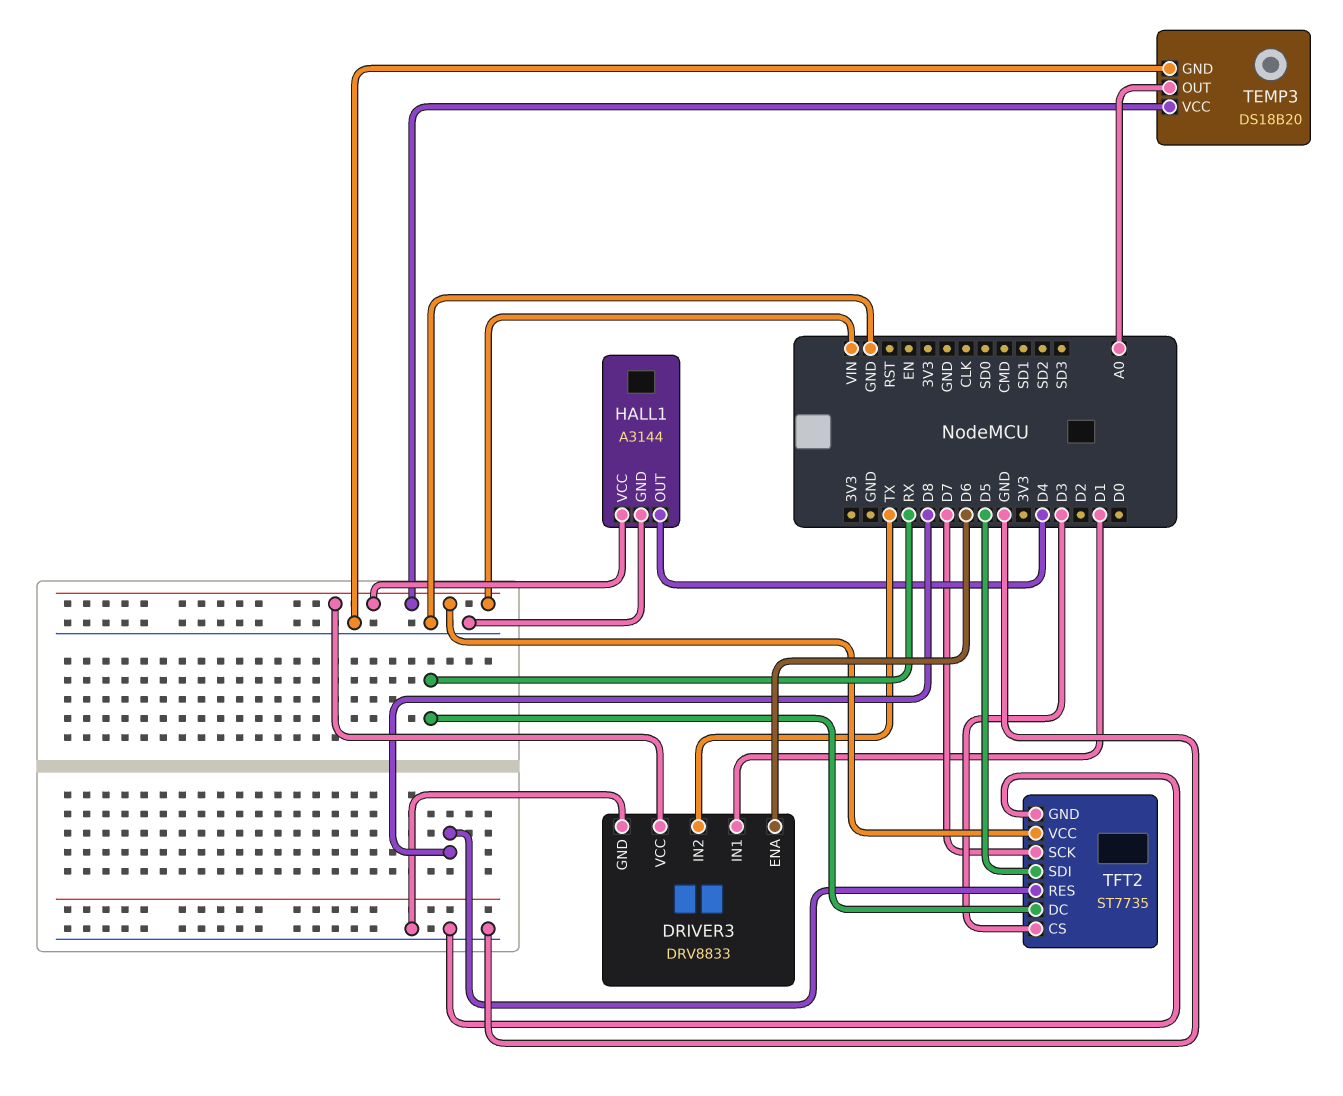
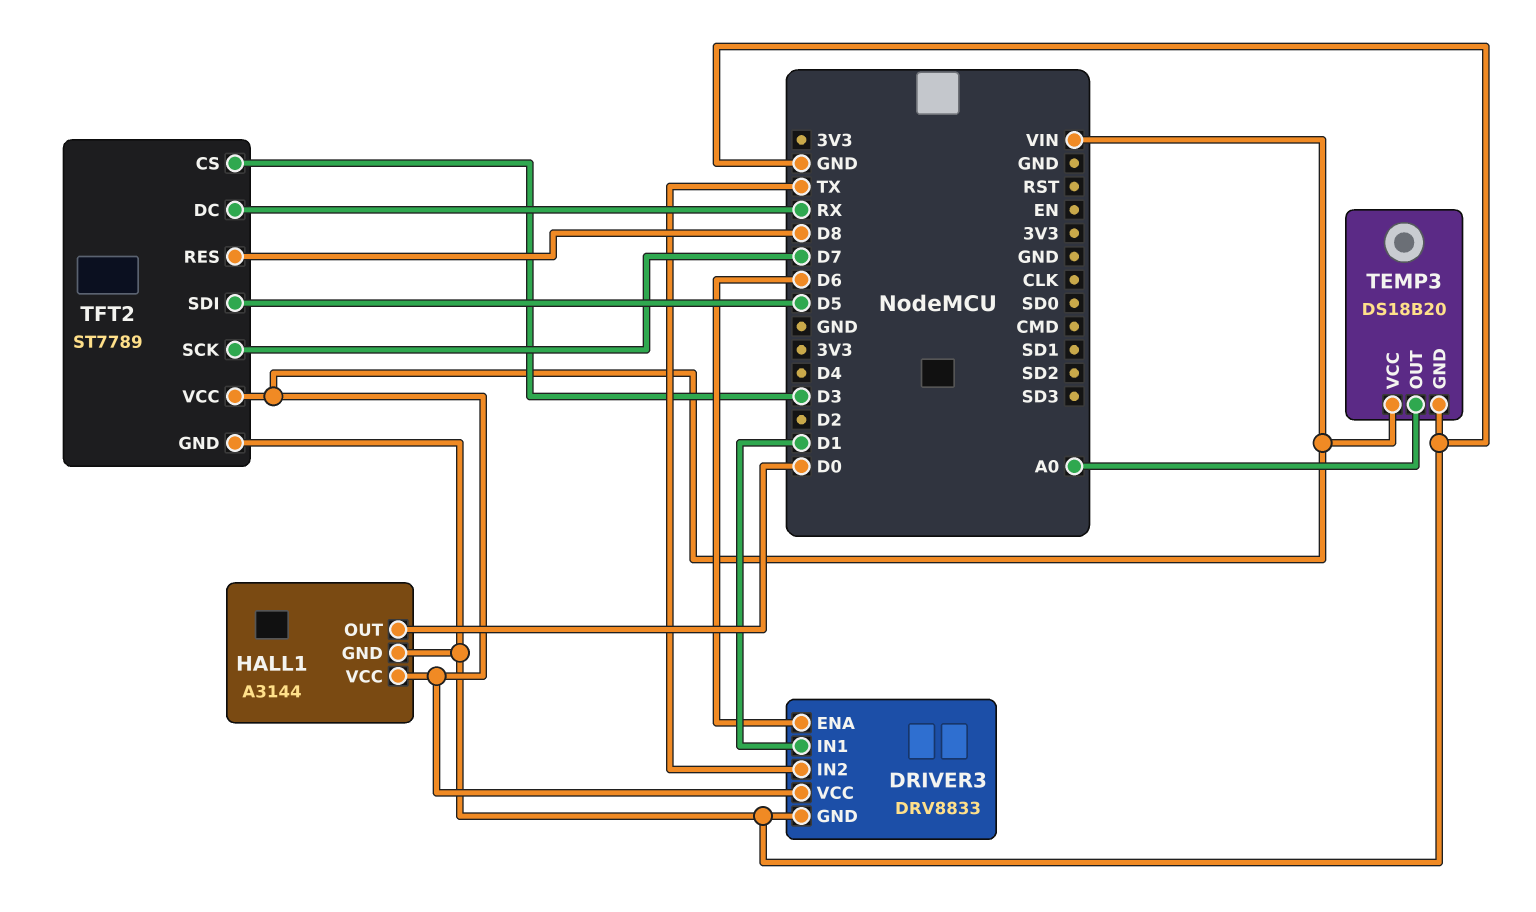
HALL1 pin OUT: D4 -> D0
TFT2: ST7735 -> ST7789

